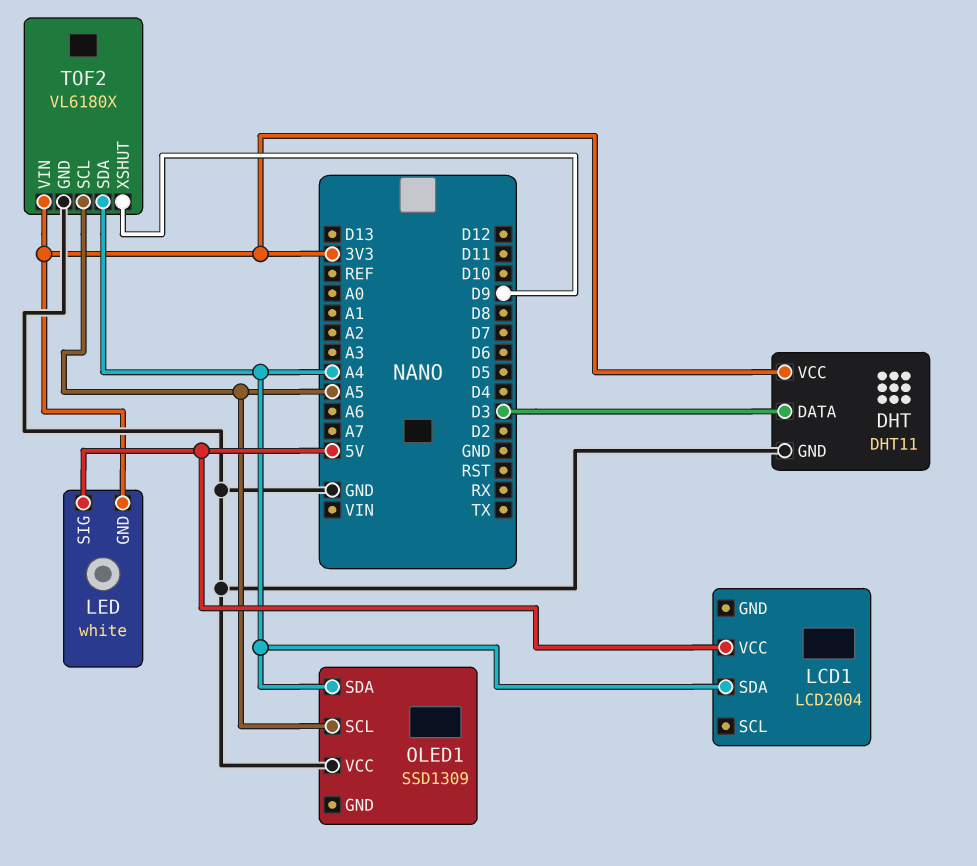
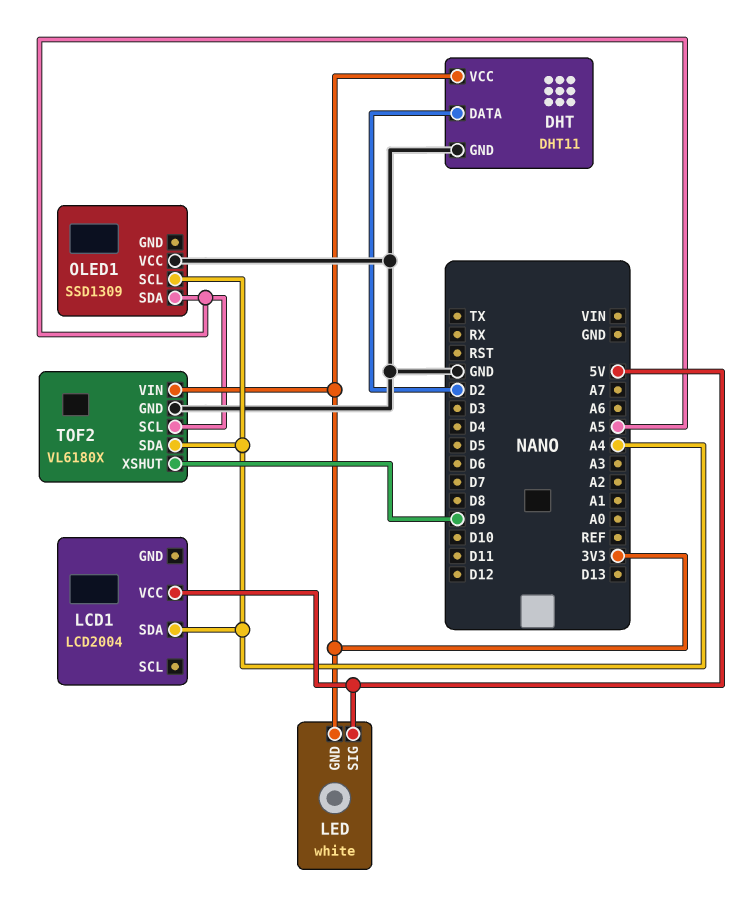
DHT pin DATA: D3 -> D2
OLED1 pin SCL: A5 -> A4
OLED1 pin SDA: A4 -> A5

